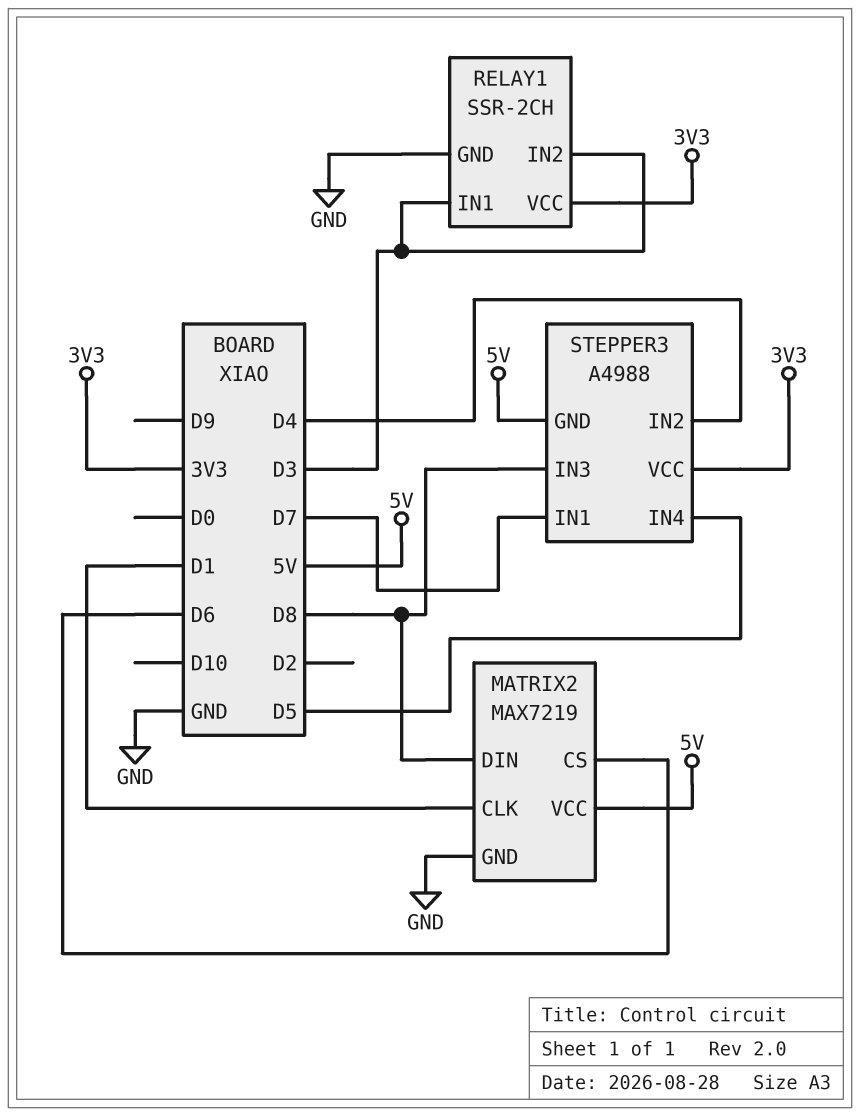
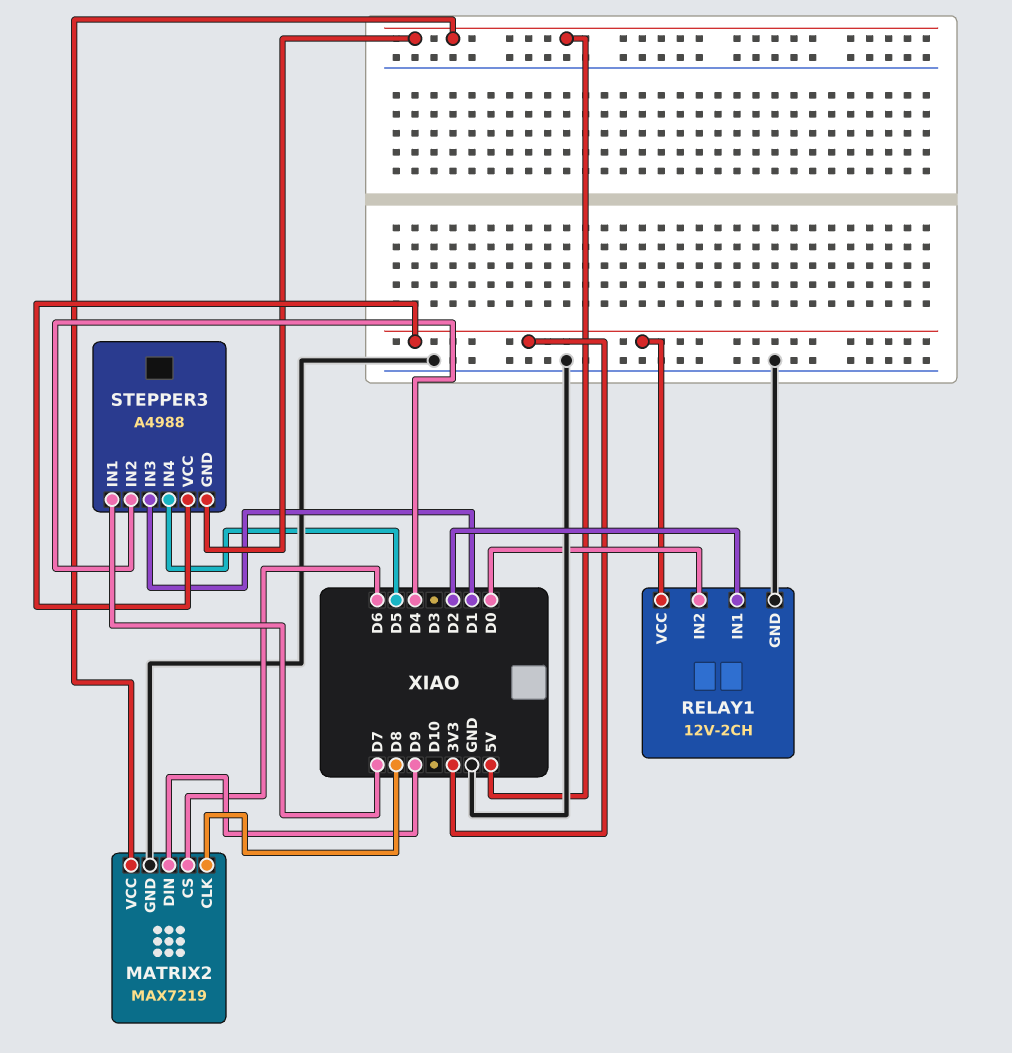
MATRIX2 pin CLK: D1 -> D8
MATRIX2 pin DIN: D8 -> D9
RELAY1: SSR-2CH -> 12V-2CH
RELAY1 pin IN1: D3 -> D2
RELAY1 pin IN2: D3 -> D0
STEPPER3 pin IN3: D8 -> D1

